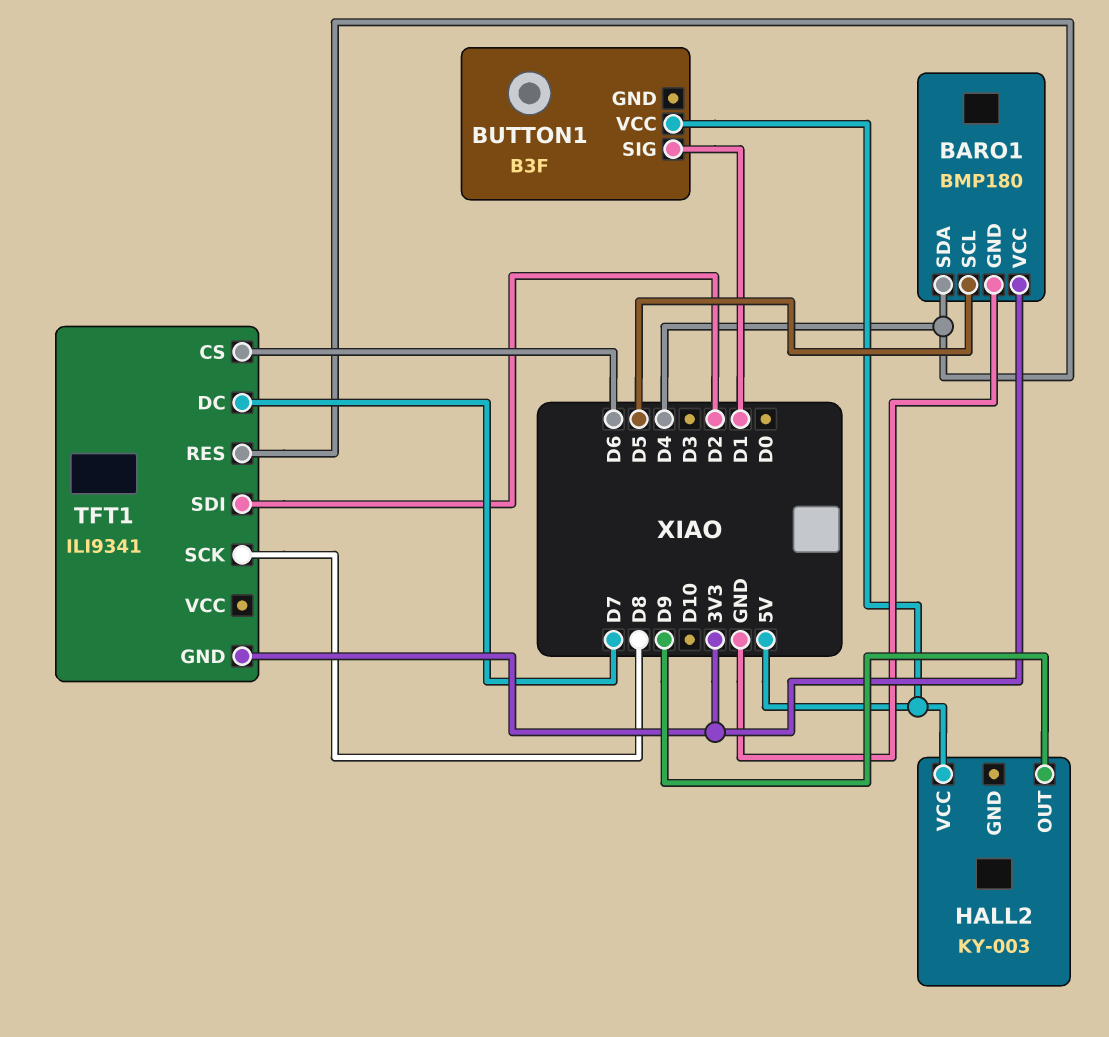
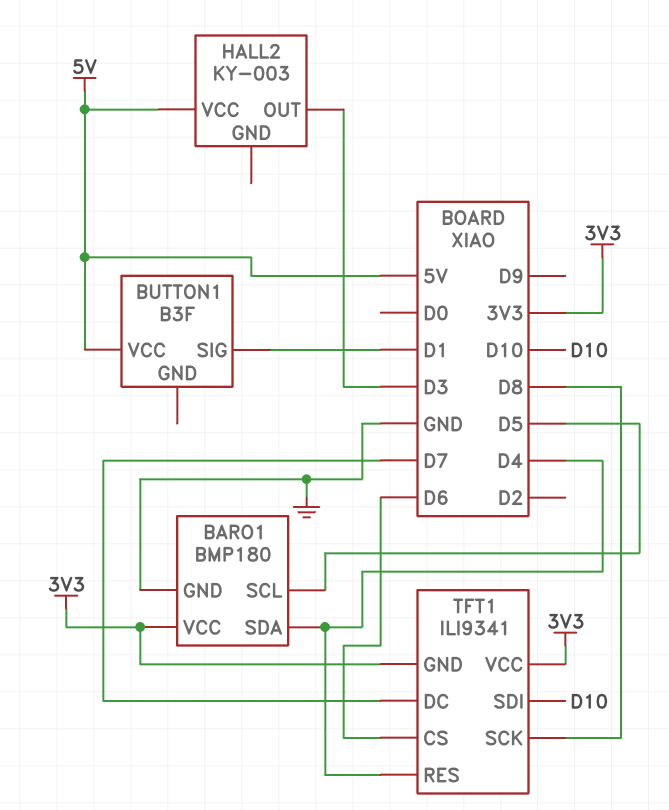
HALL2 pin OUT: D9 -> D3
TFT1 pin SDI: D2 -> D10
TFT1 pin VCC: none -> 3V3

